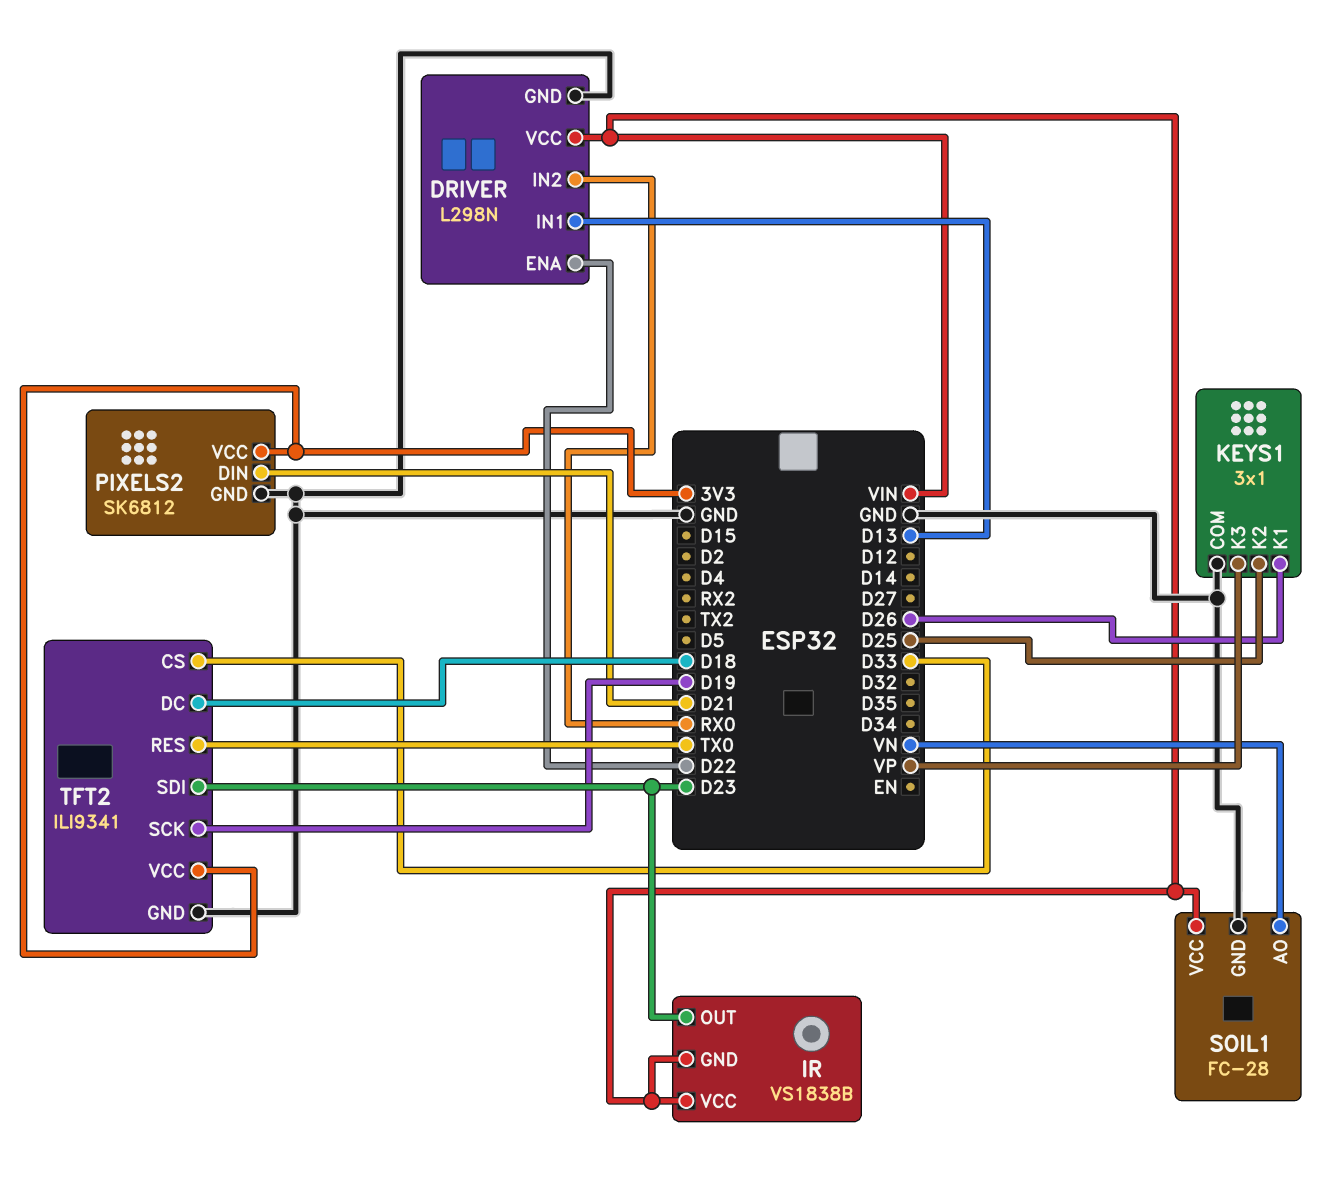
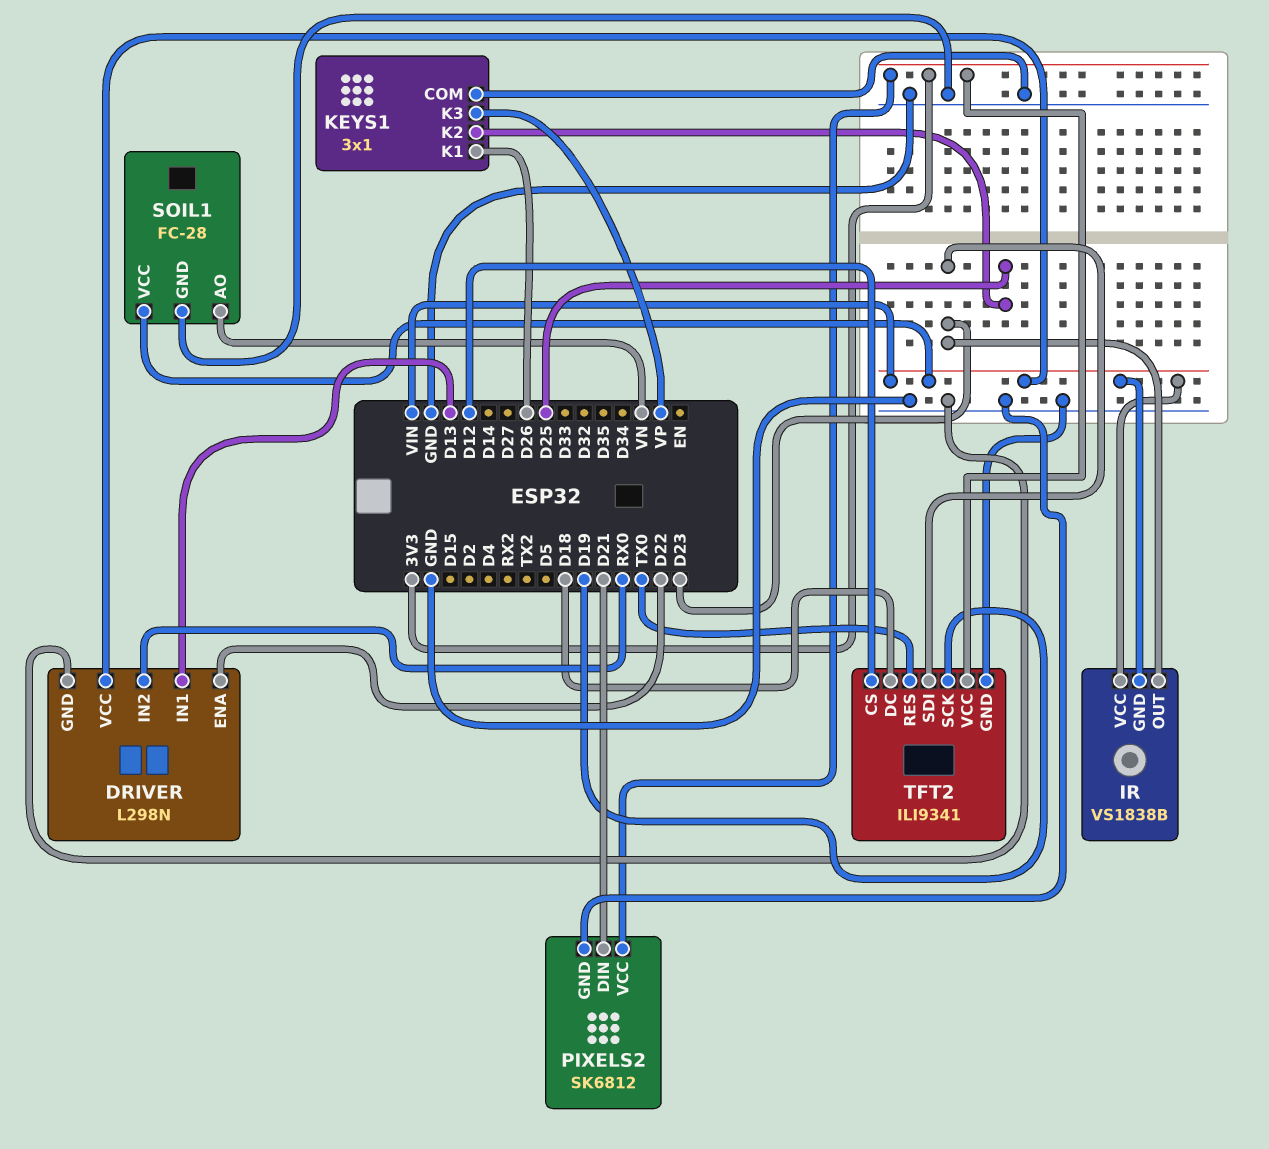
TFT2 pin CS: D33 -> D12

